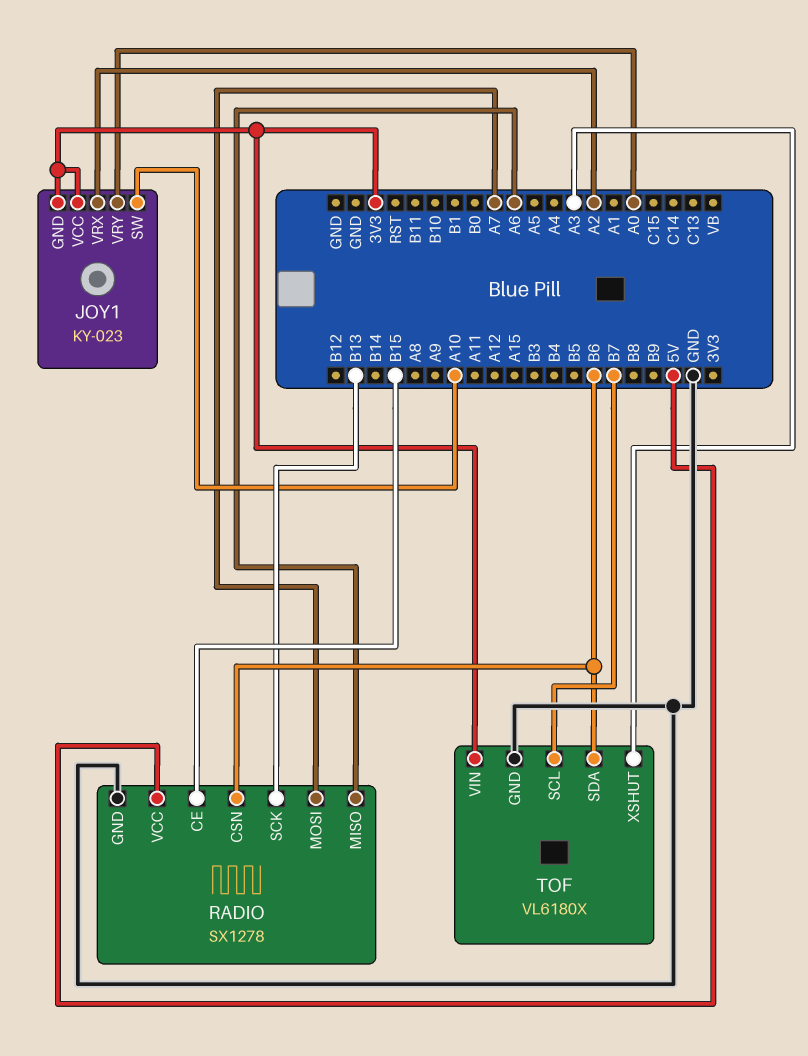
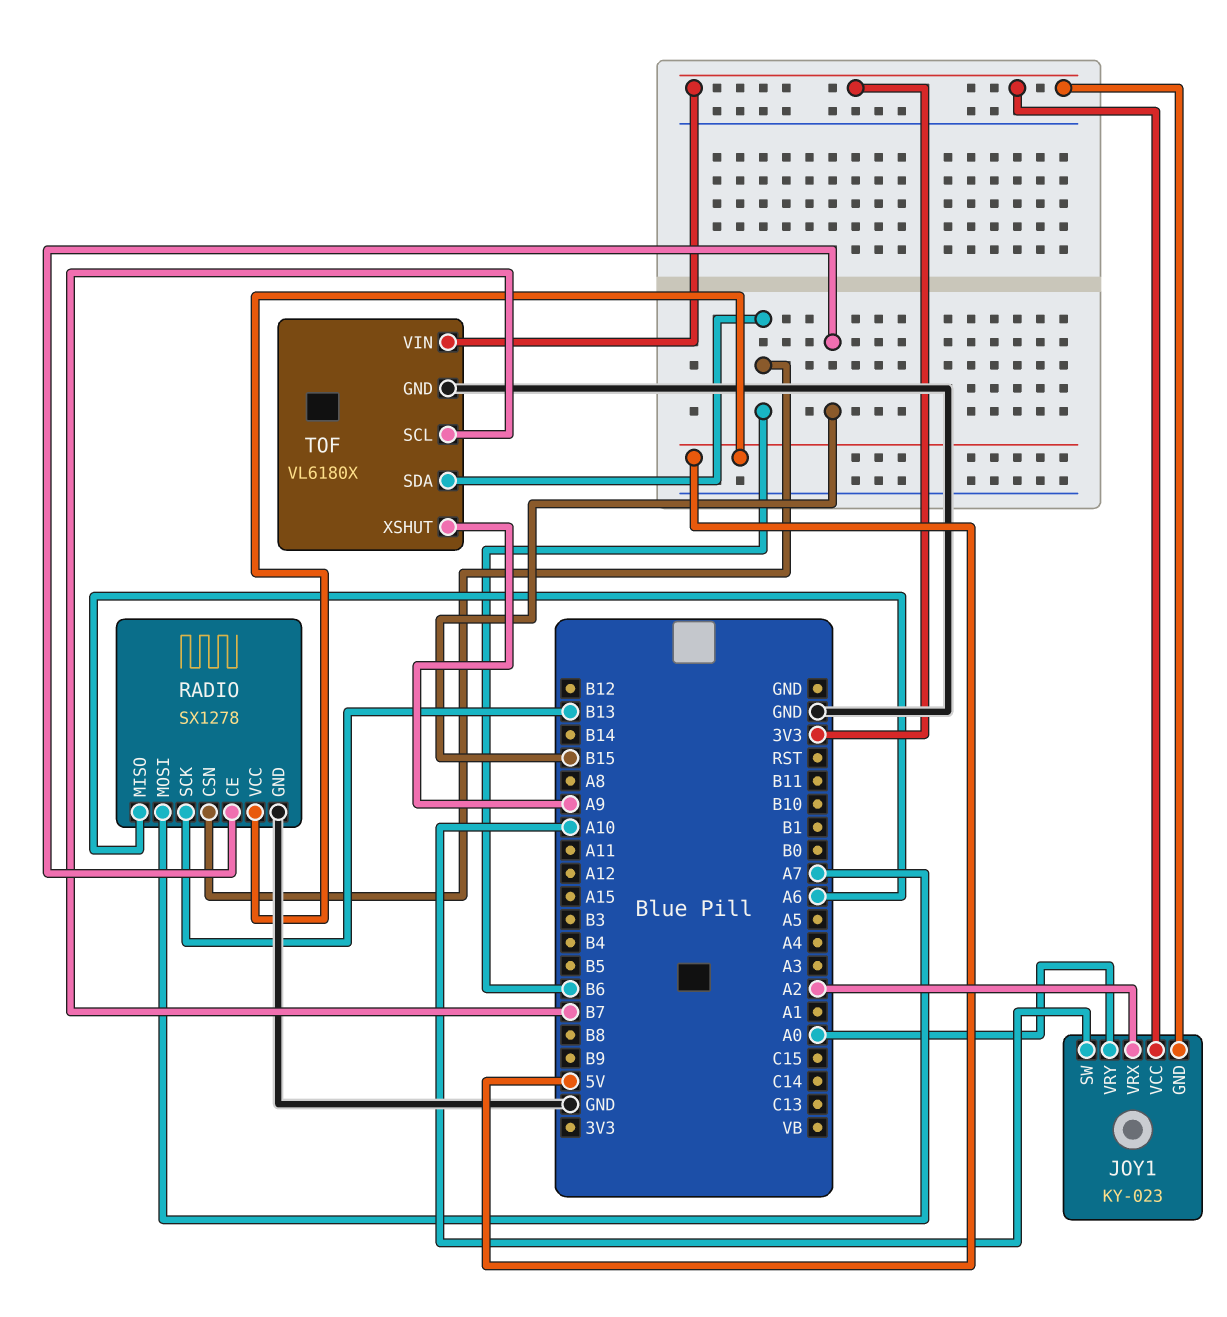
TOF pin XSHUT: A3 -> A9

